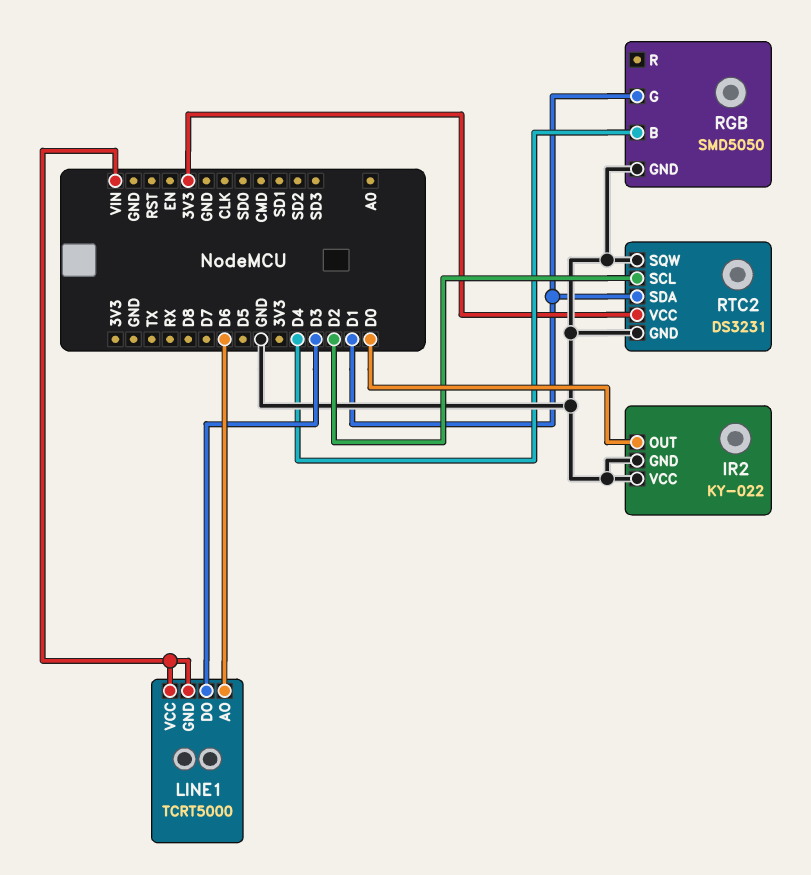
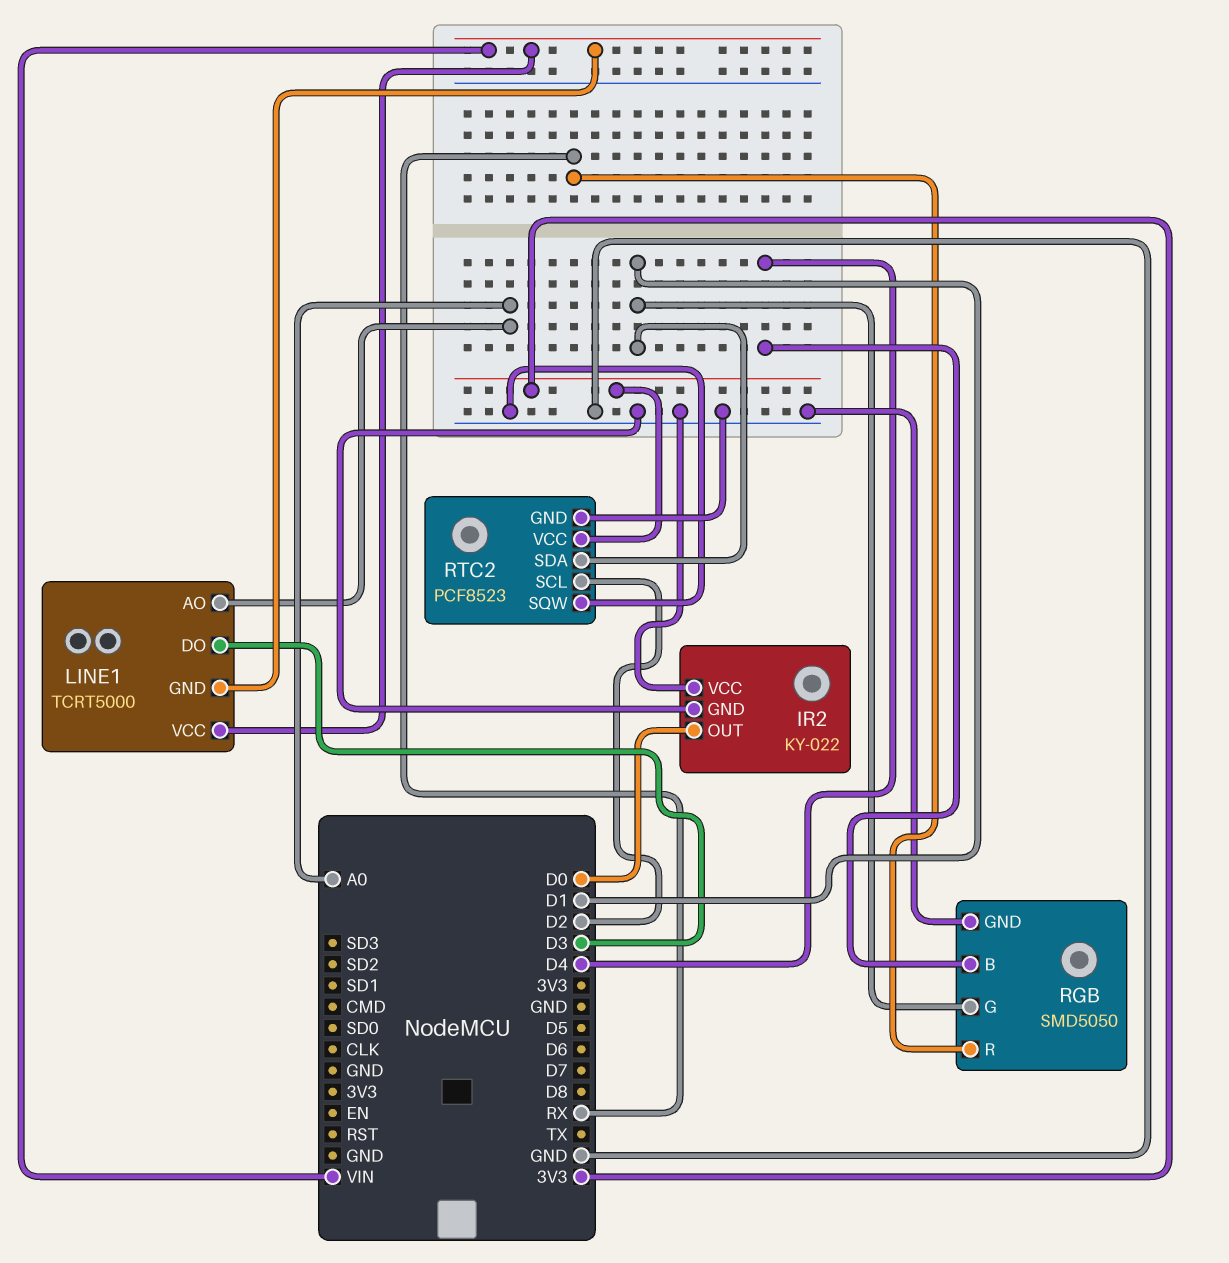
LINE1 pin AO: D6 -> A0
RGB pin R: none -> RX
RTC2: DS3231 -> PCF8523

